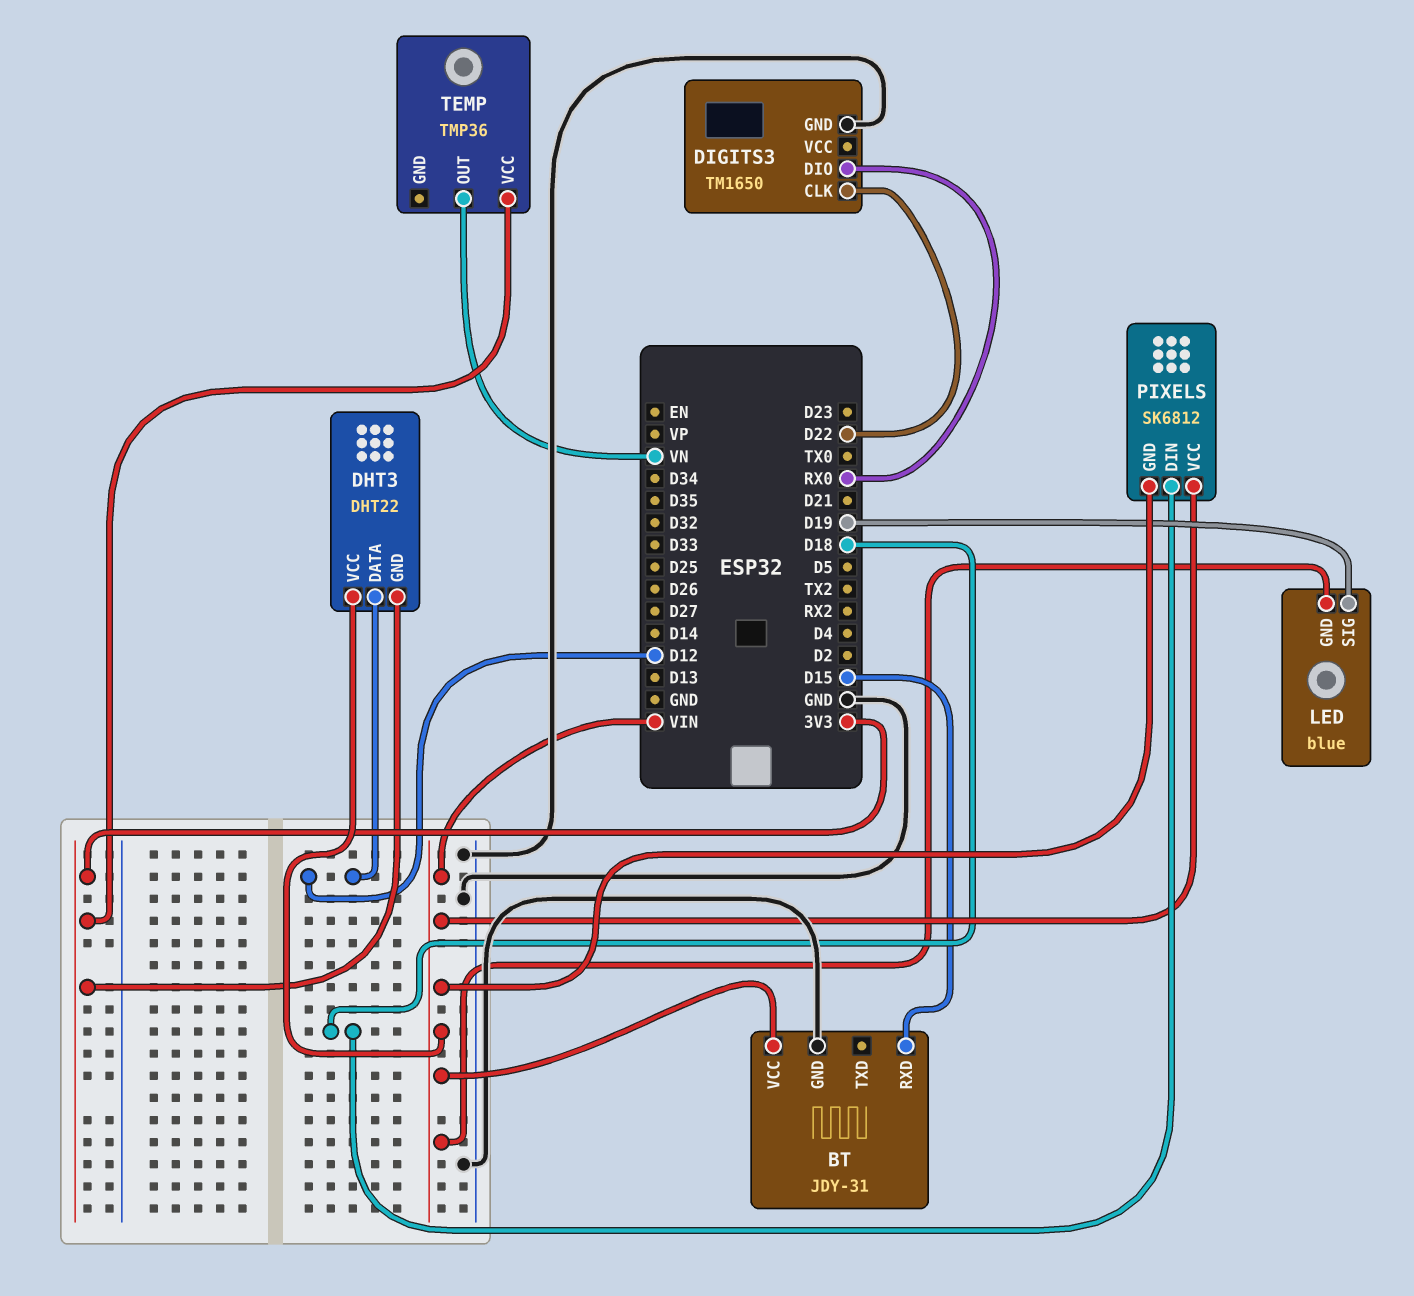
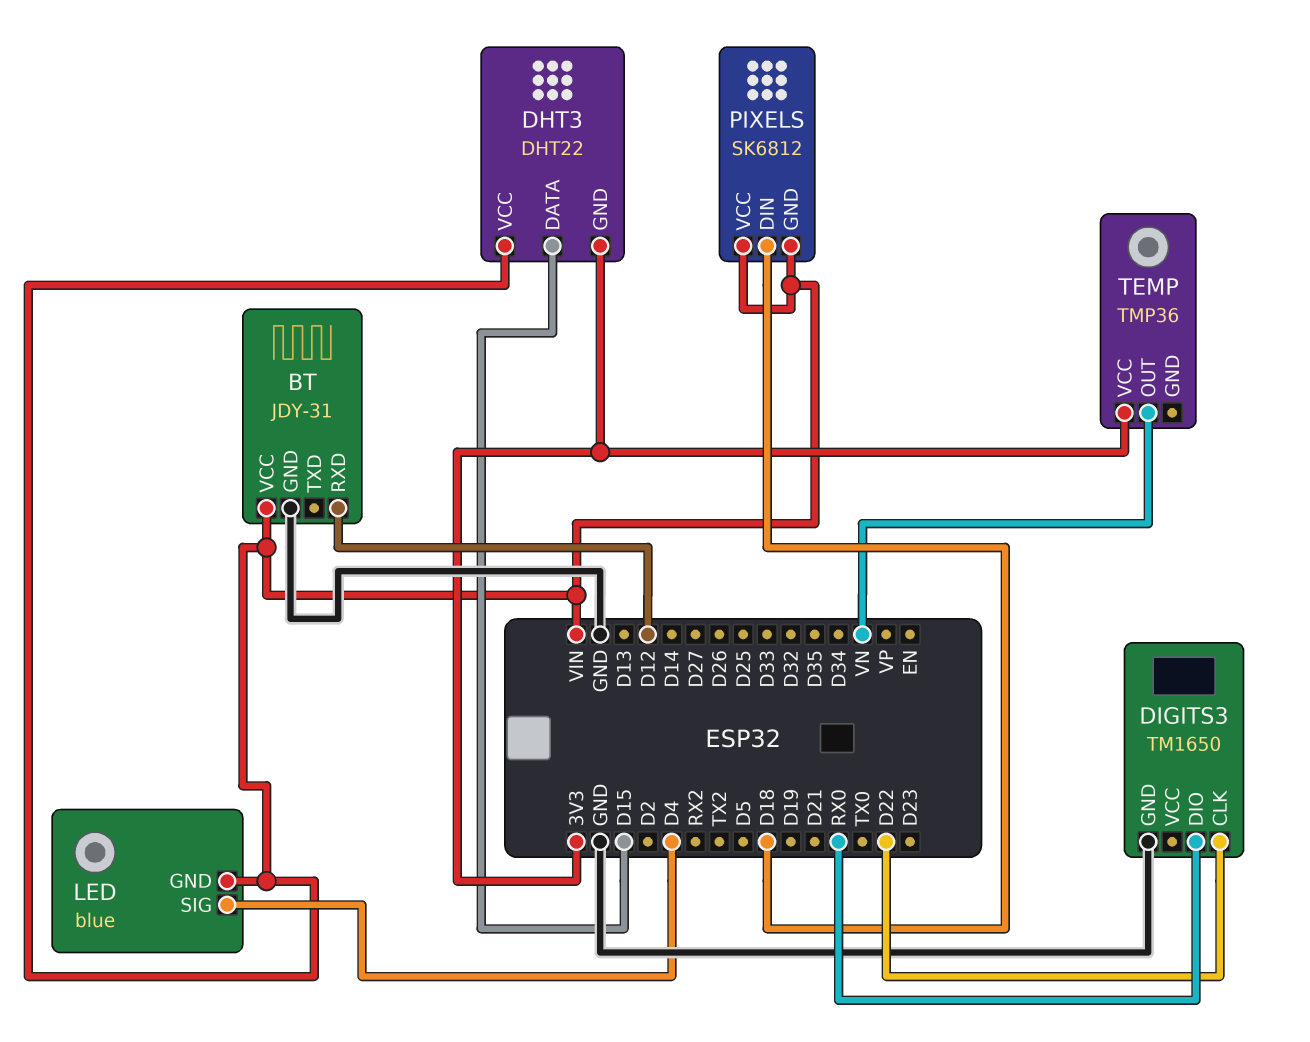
BT pin RXD: D15 -> D12
DHT3 pin DATA: D12 -> D15
LED pin SIG: D19 -> D4

